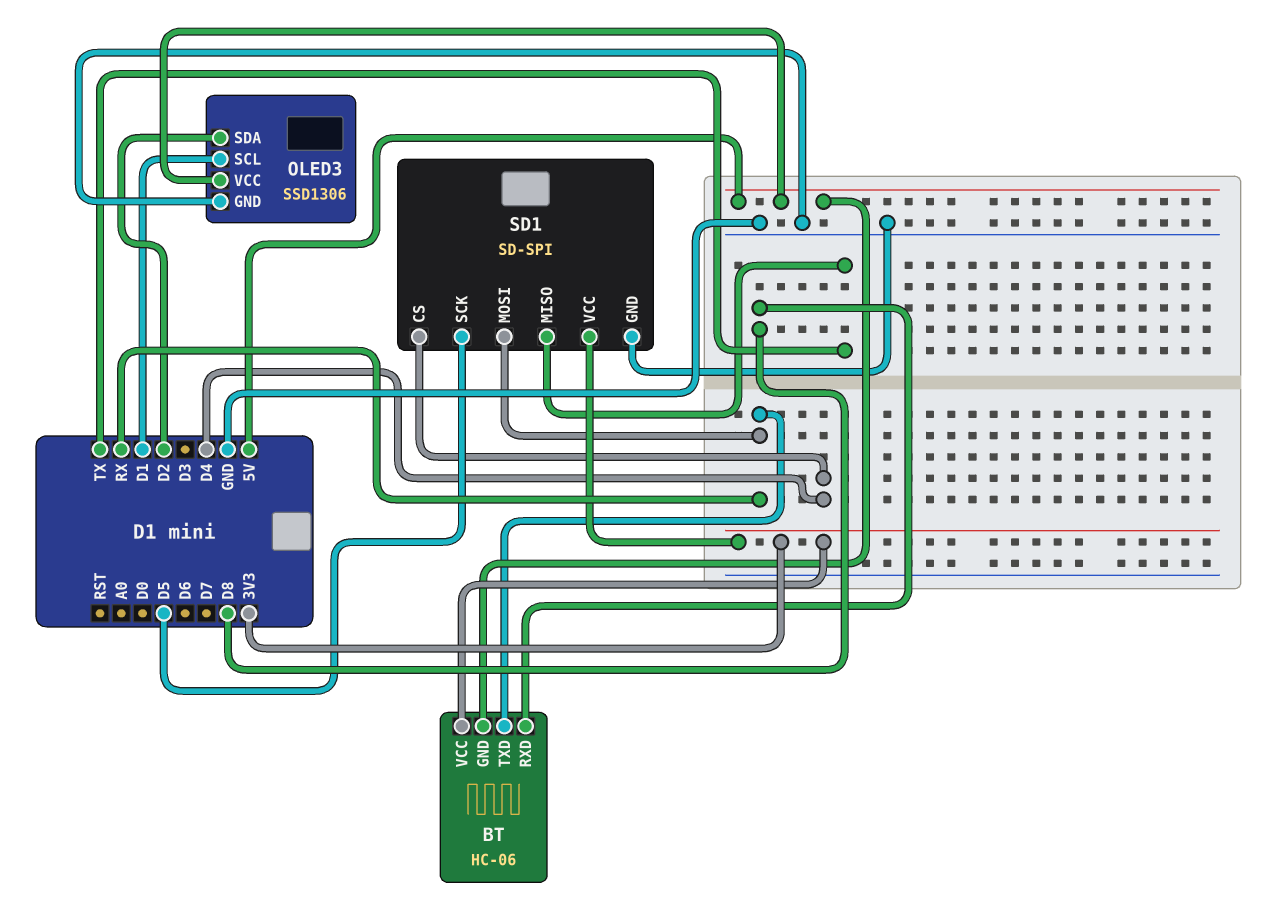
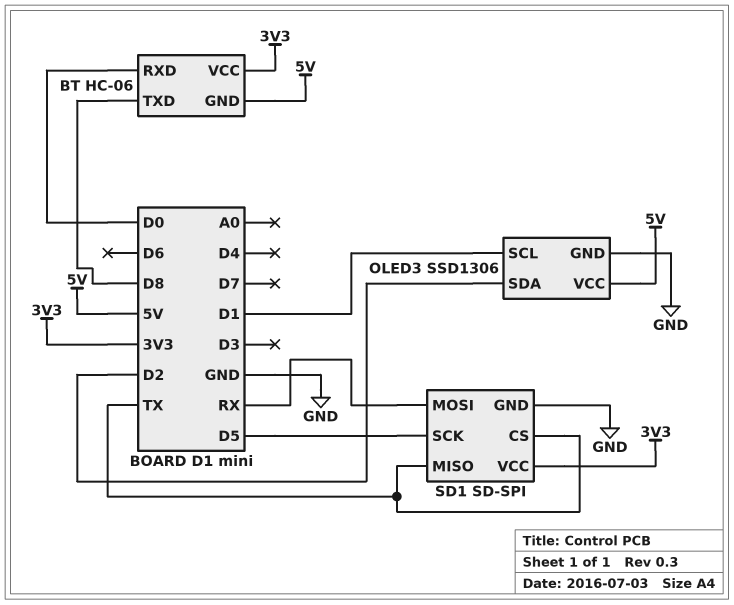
BT pin RXD: D8 -> D0
BT pin TXD: RX -> D8
SD1 pin CS: D4 -> TX

